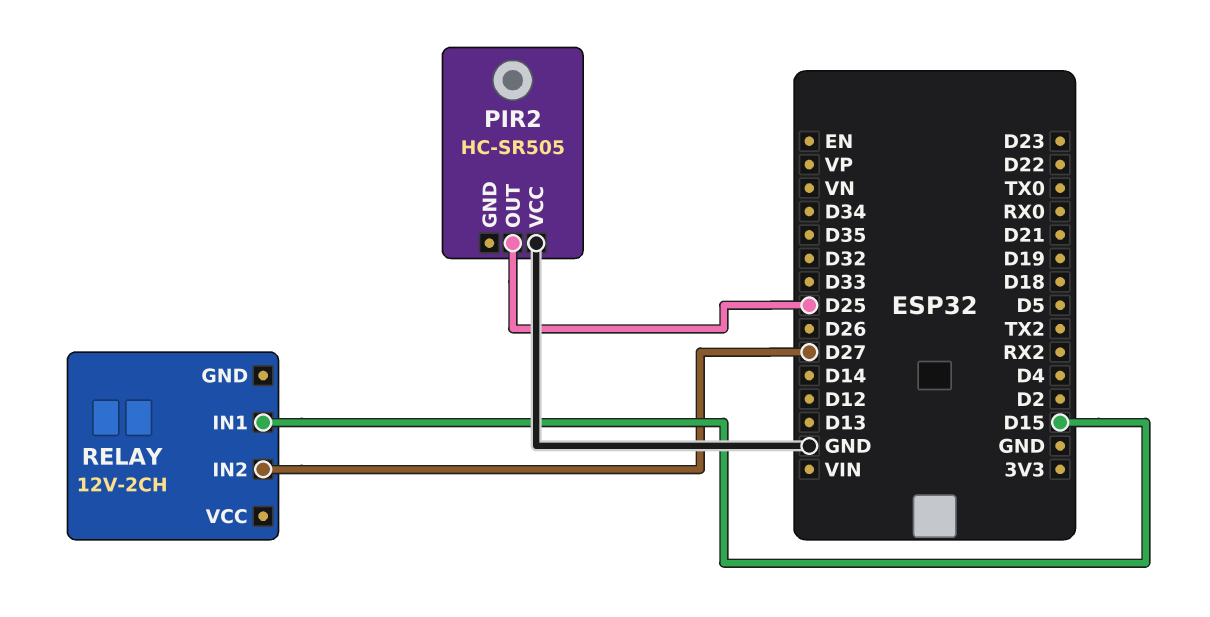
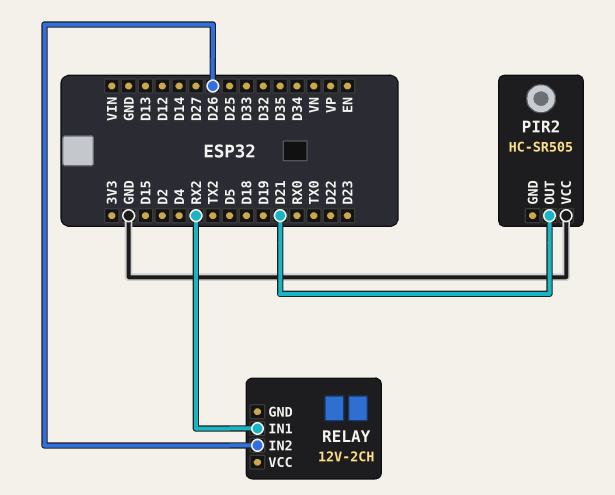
PIR2 pin OUT: D25 -> D21
RELAY pin IN1: D15 -> RX2
RELAY pin IN2: D27 -> D26

